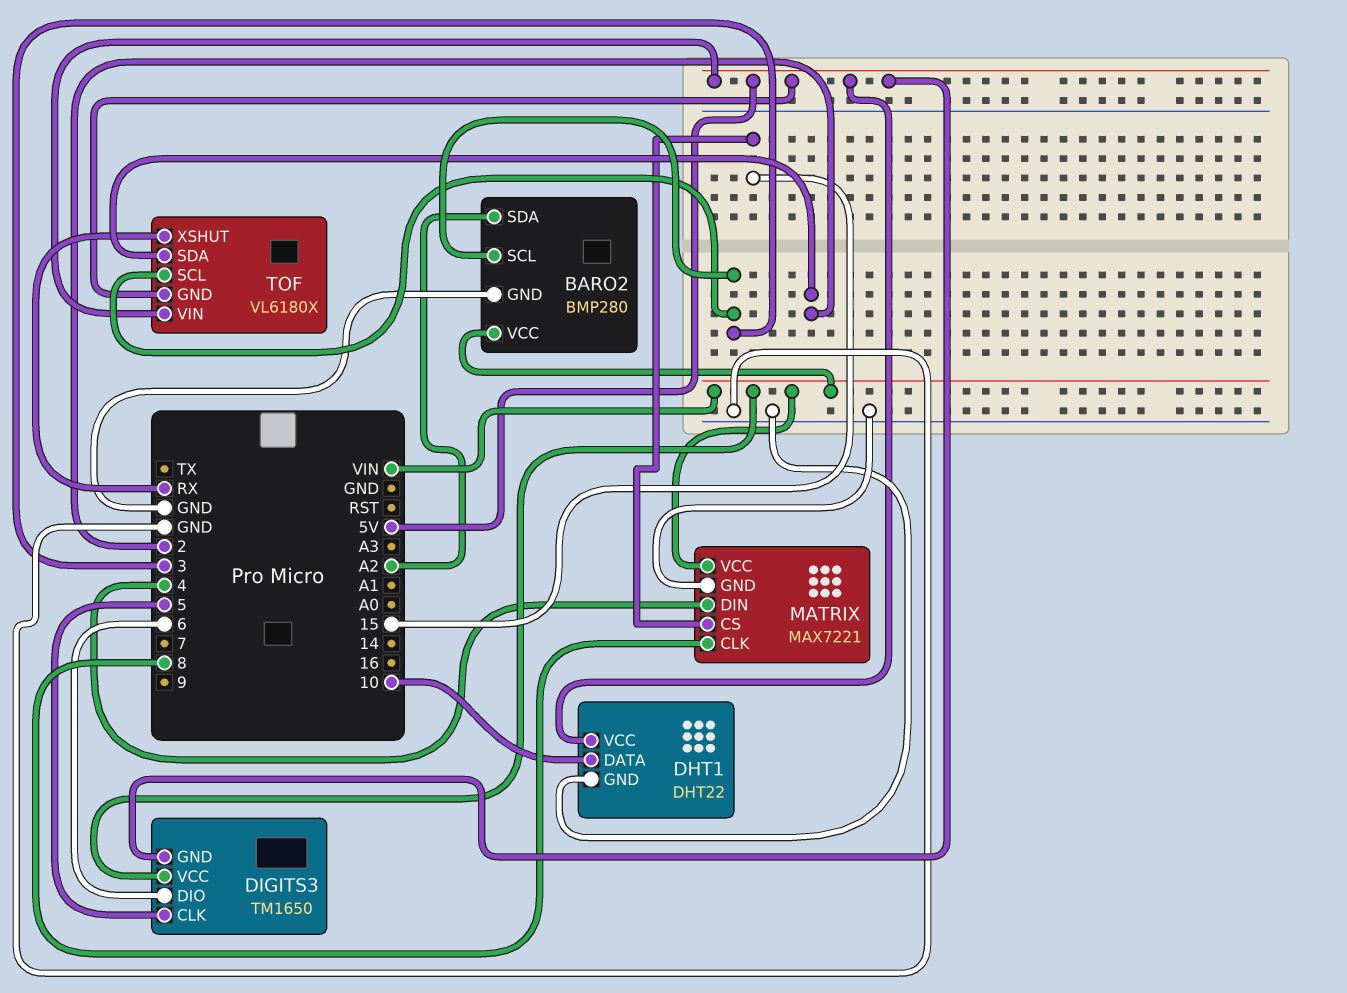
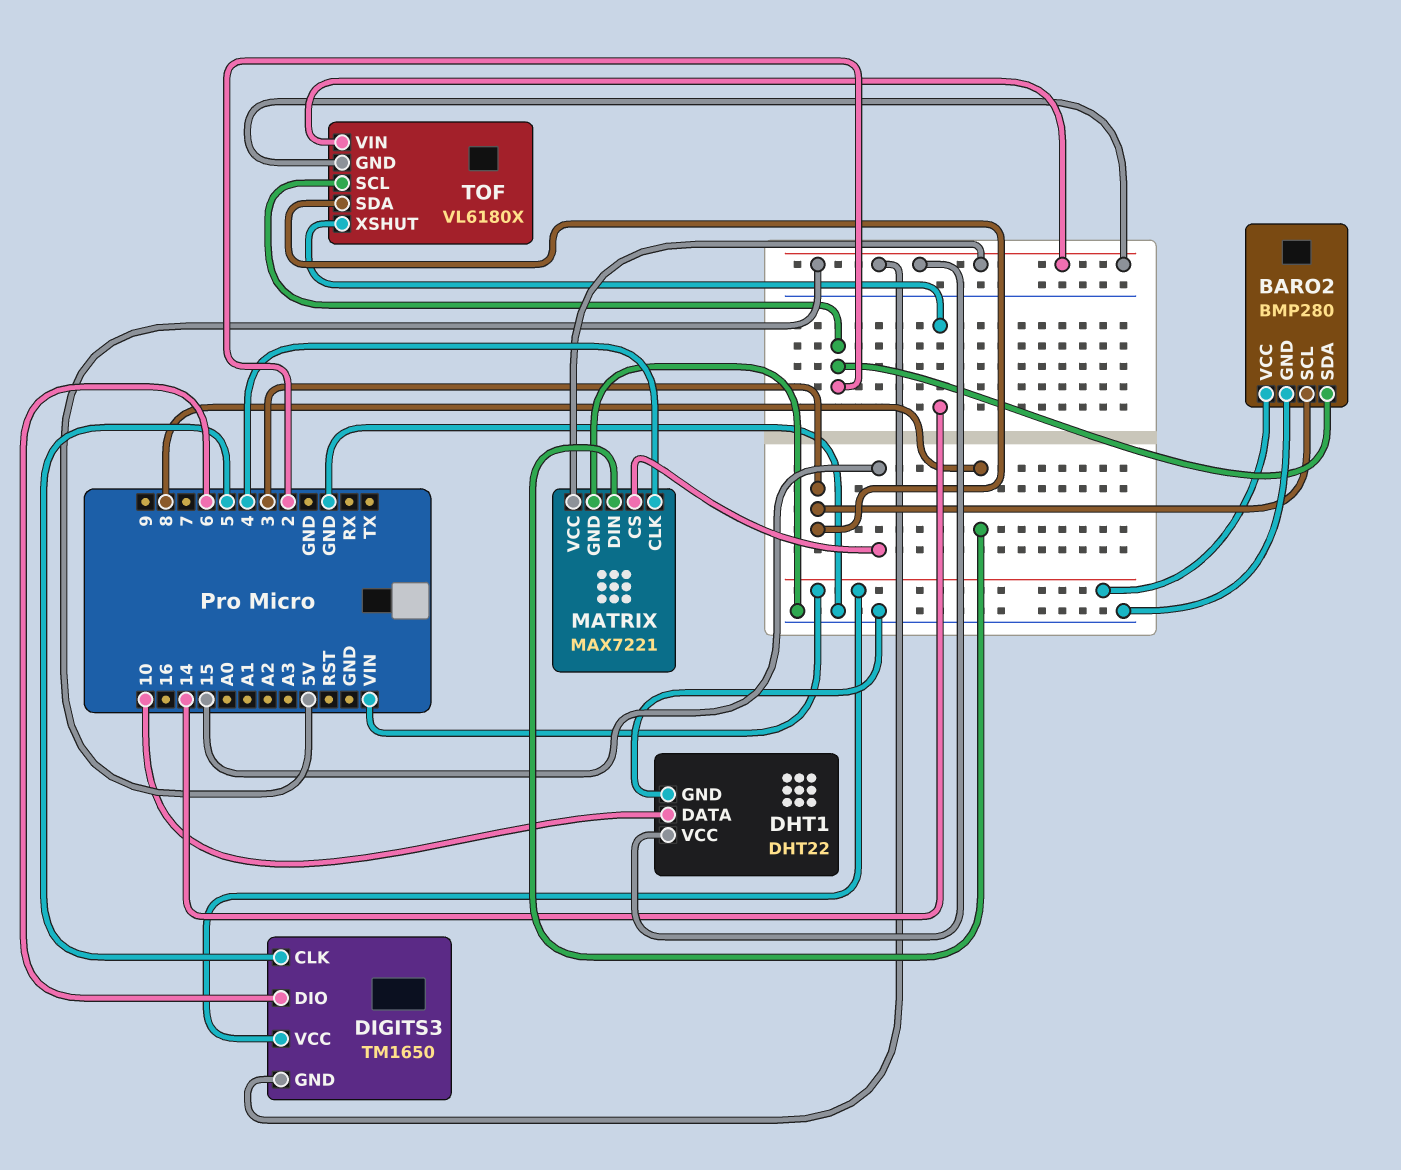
BARO2 pin SDA: A2 -> 2
MATRIX pin CLK: 8 -> 4
MATRIX pin DIN: 4 -> 8
MATRIX pin VCC: VIN -> 5V
TOF pin SCL: 3 -> 2
TOF pin SDA: 2 -> 3
TOF pin XSHUT: RX -> 14

